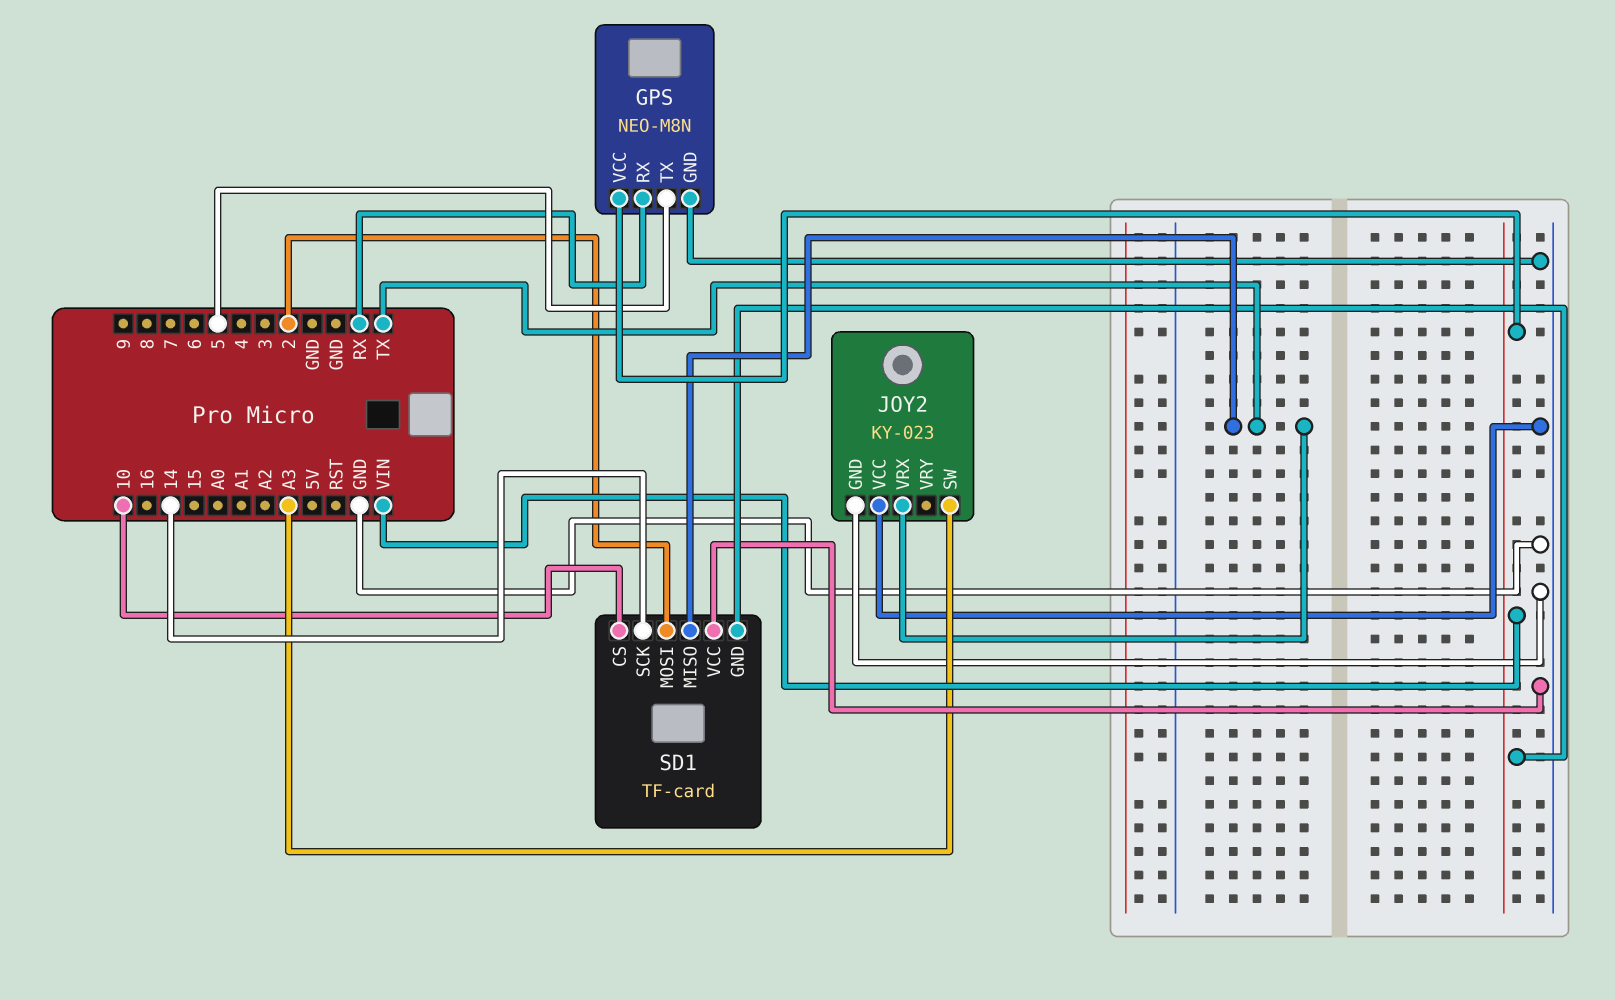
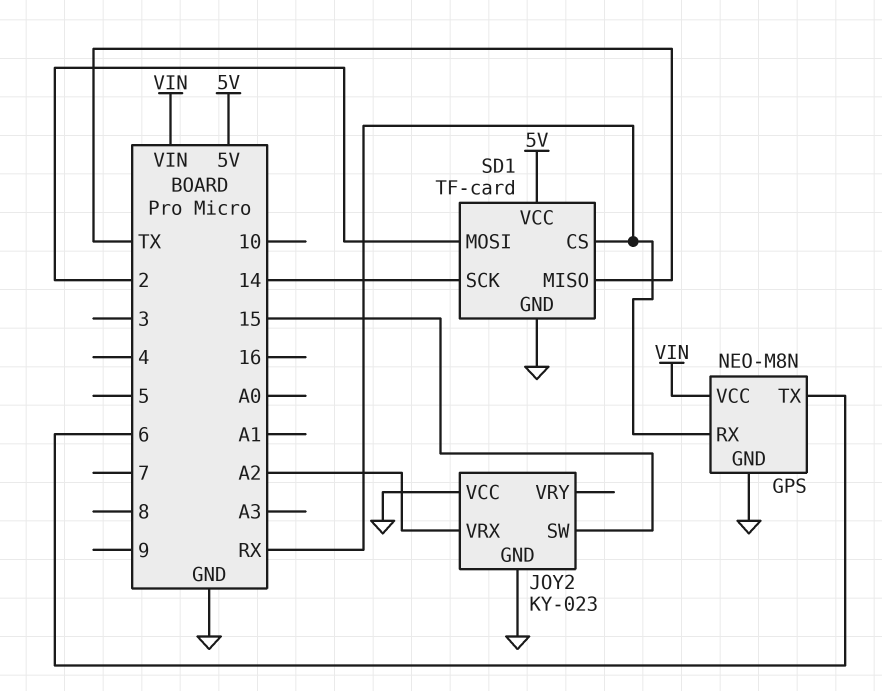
GPS pin TX: 5 -> 6
JOY2 pin SW: A3 -> 15
JOY2 pin VRX: TX -> A2
SD1 pin CS: 10 -> RX
SD1 pin GND: VIN -> GND
SD1 pin VCC: GND -> 5V

